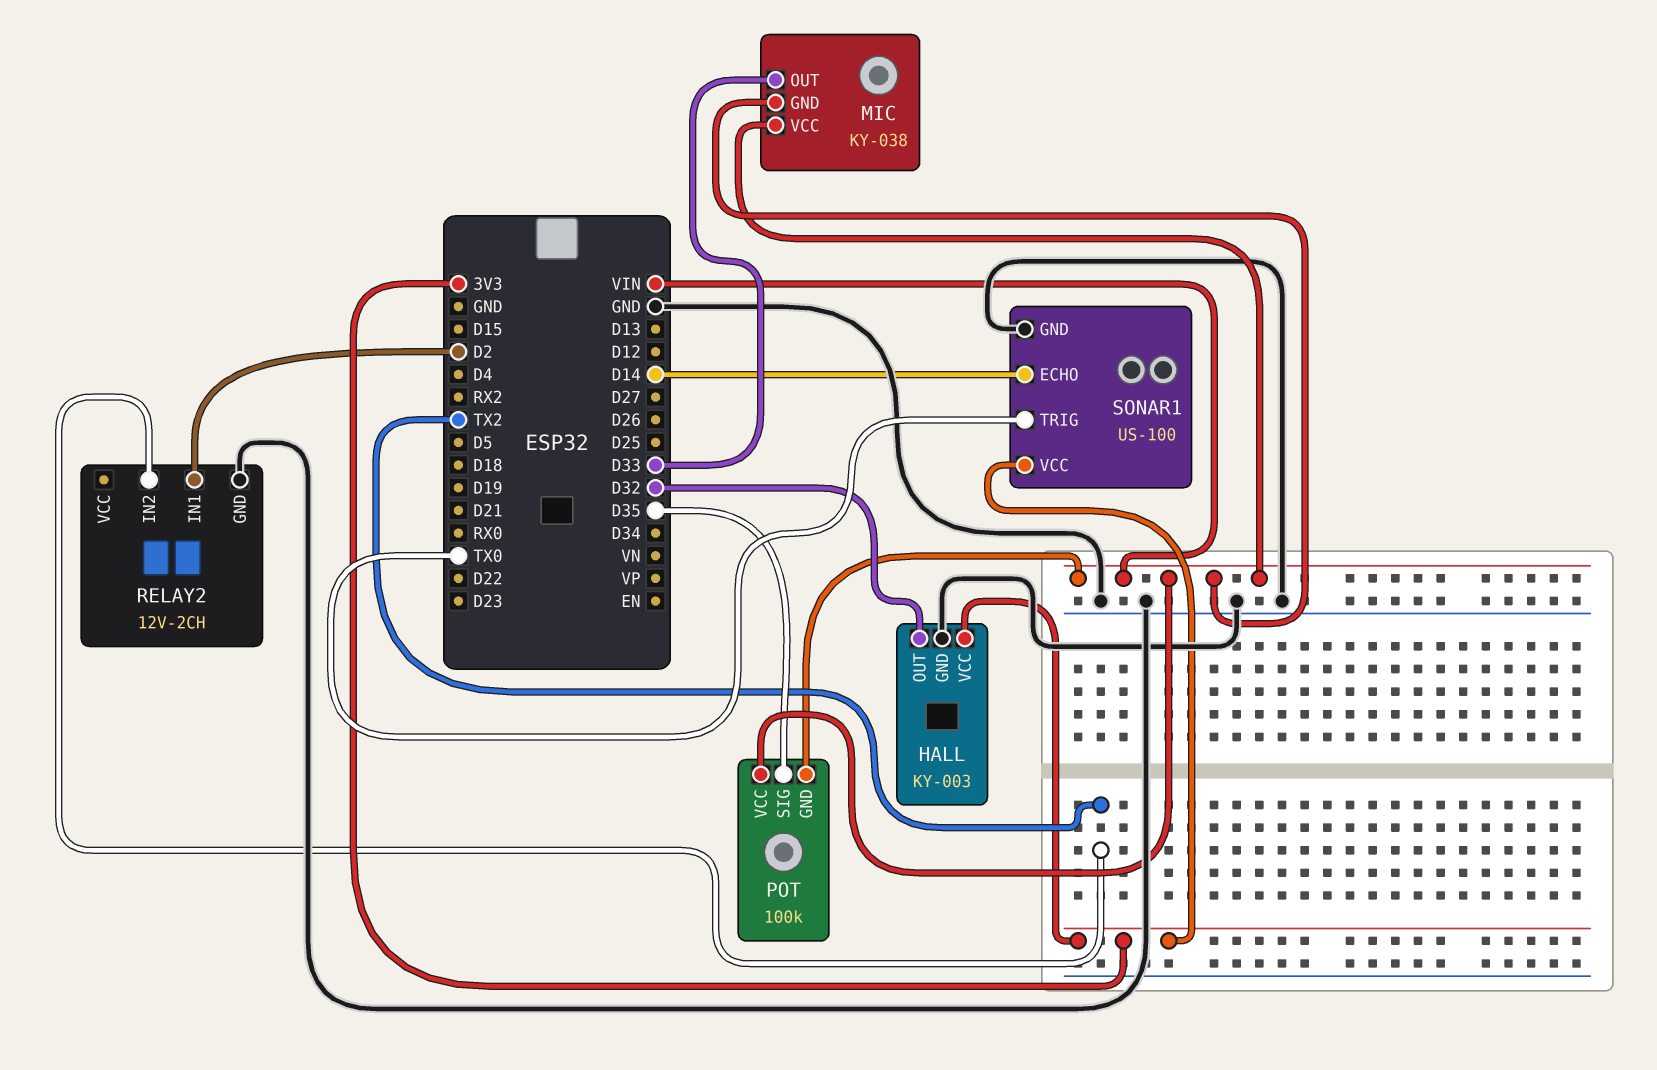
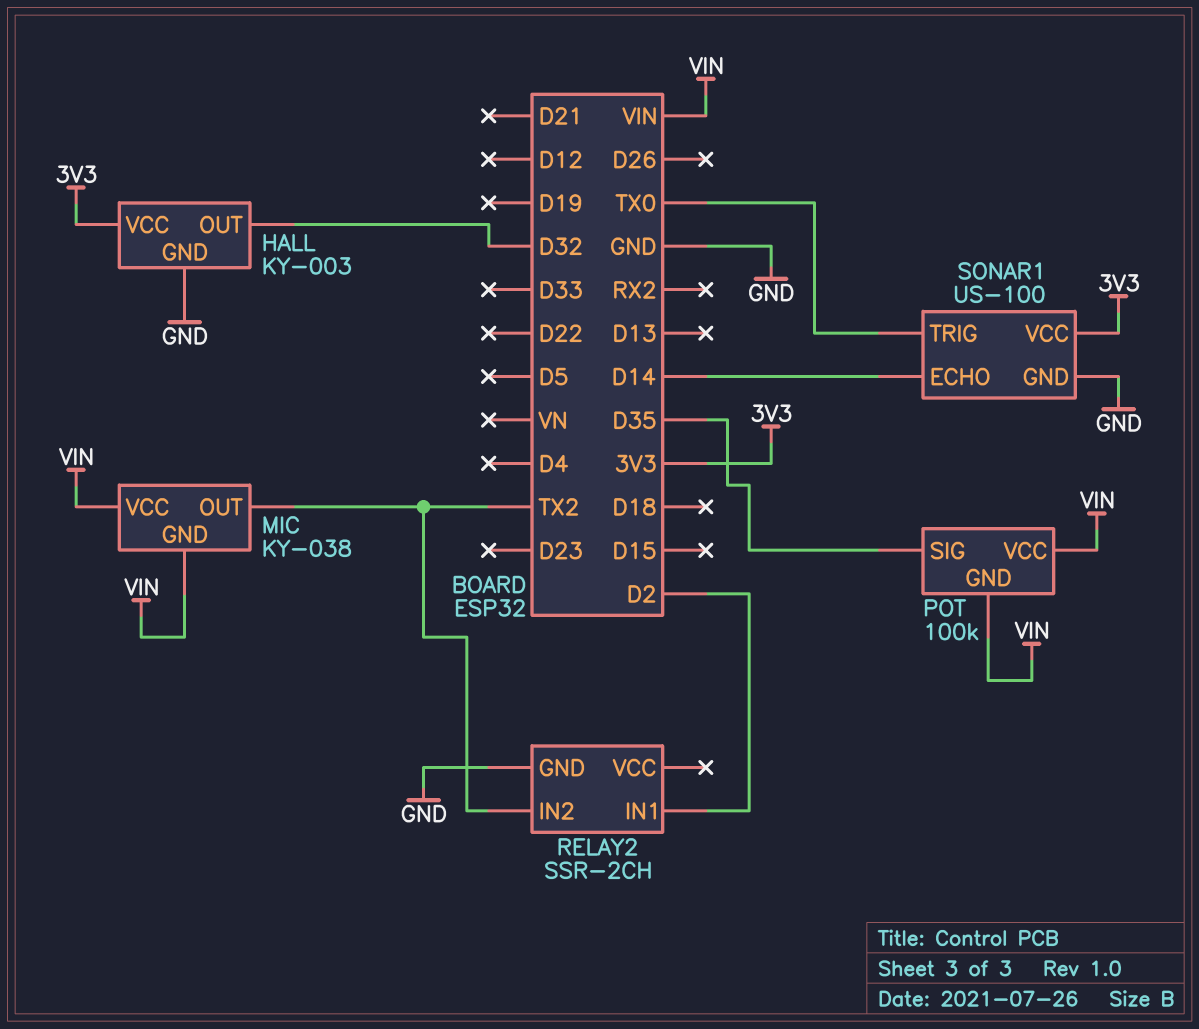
MIC pin OUT: D33 -> TX2
RELAY2: 12V-2CH -> SSR-2CH

